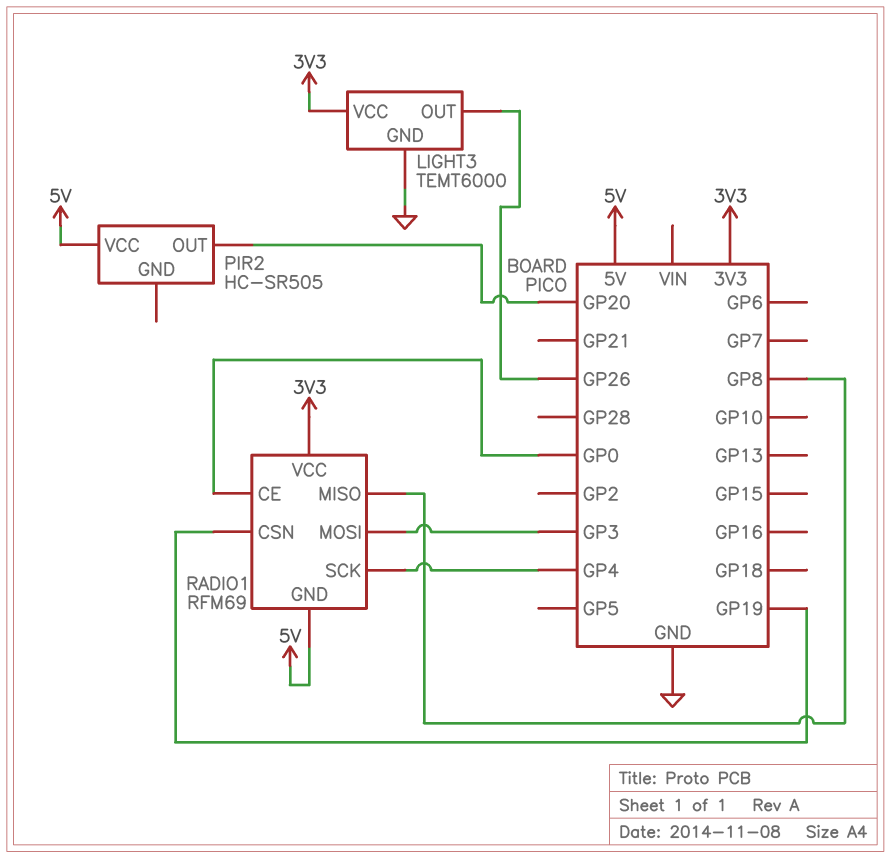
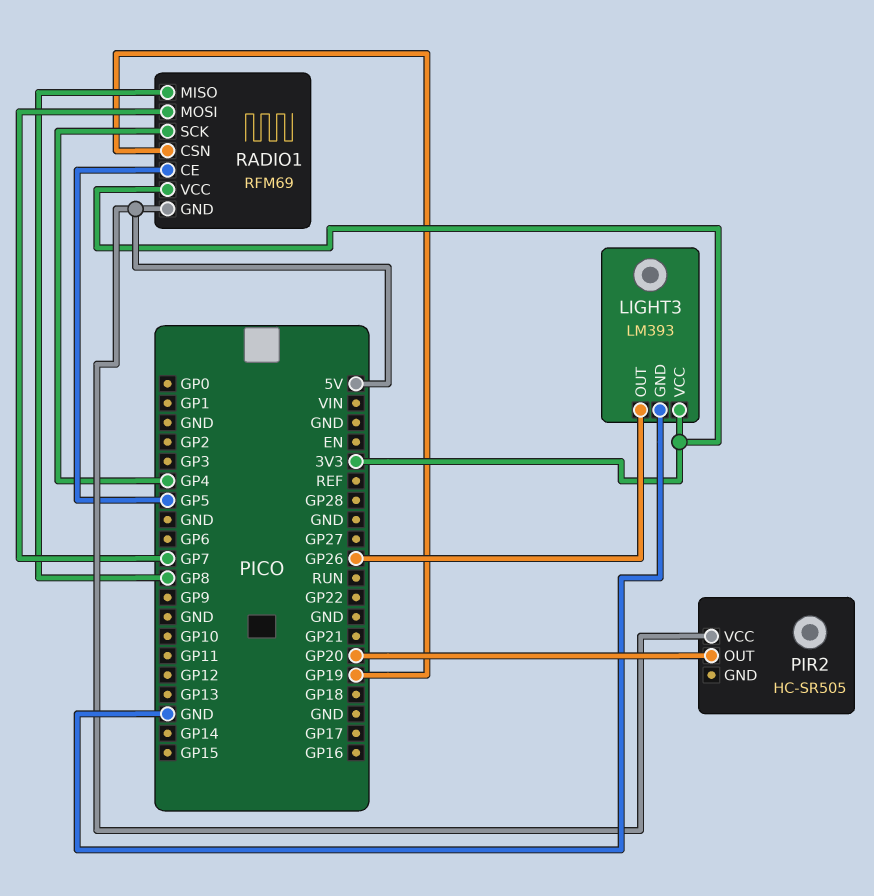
LIGHT3: TEMT6000 -> LM393
RADIO1 pin CE: GP0 -> GP5
RADIO1 pin MOSI: GP3 -> GP7

